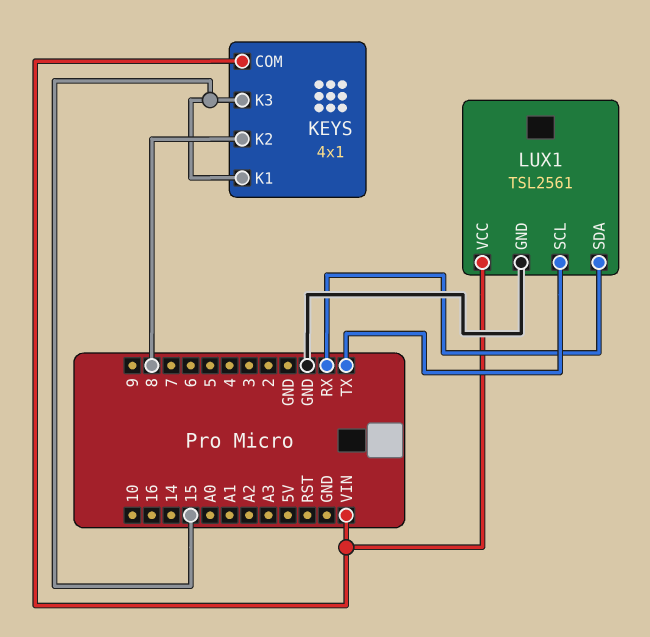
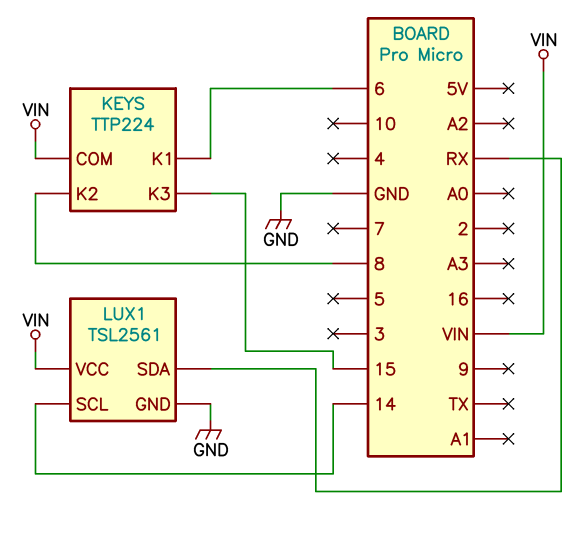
KEYS: 4x1 -> TTP224
KEYS pin K1: 15 -> 6
LUX1 pin SCL: TX -> 14

